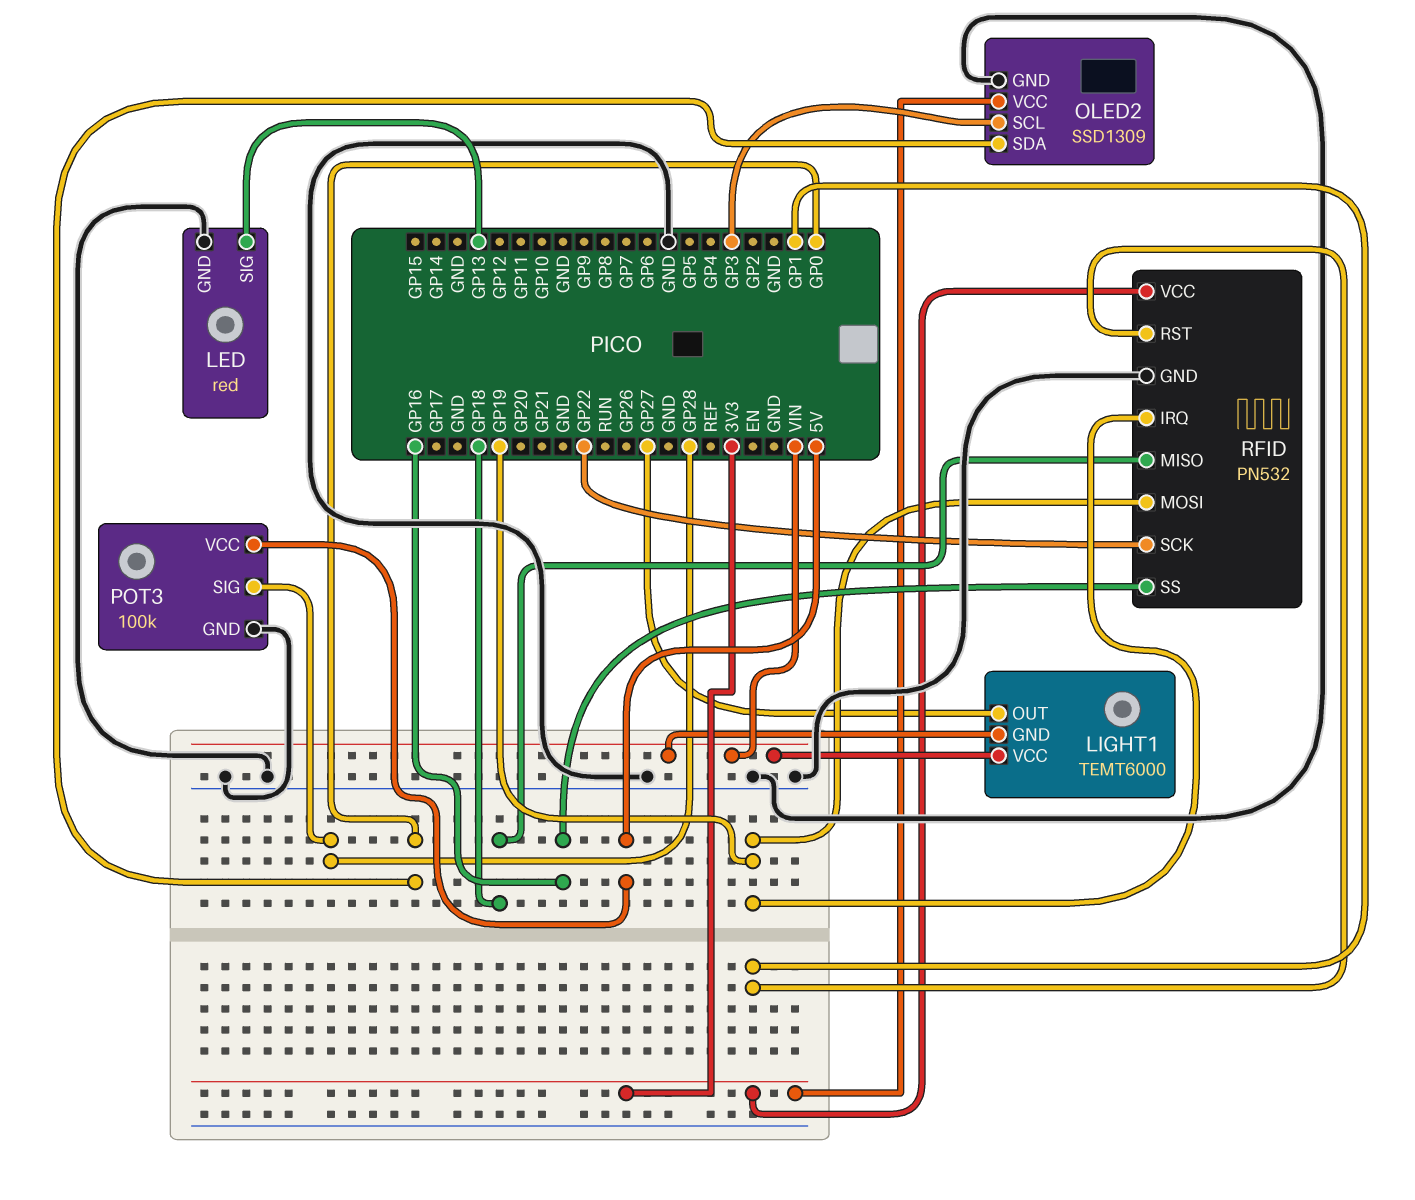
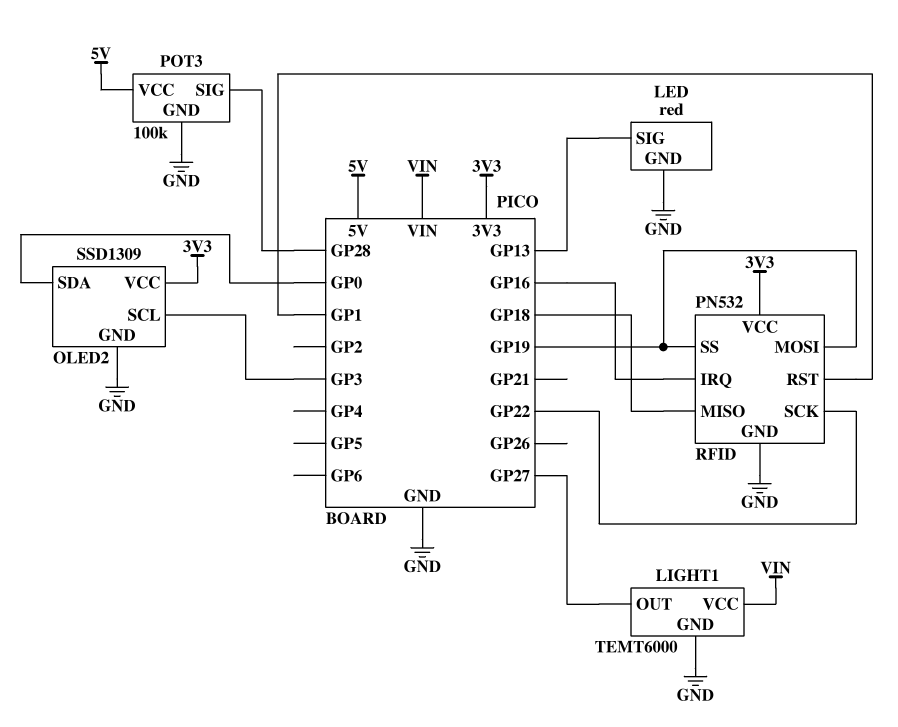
LIGHT1 pin GND: VIN -> GND
RFID pin IRQ: GP19 -> GP16
RFID pin SS: GP16 -> GP19

